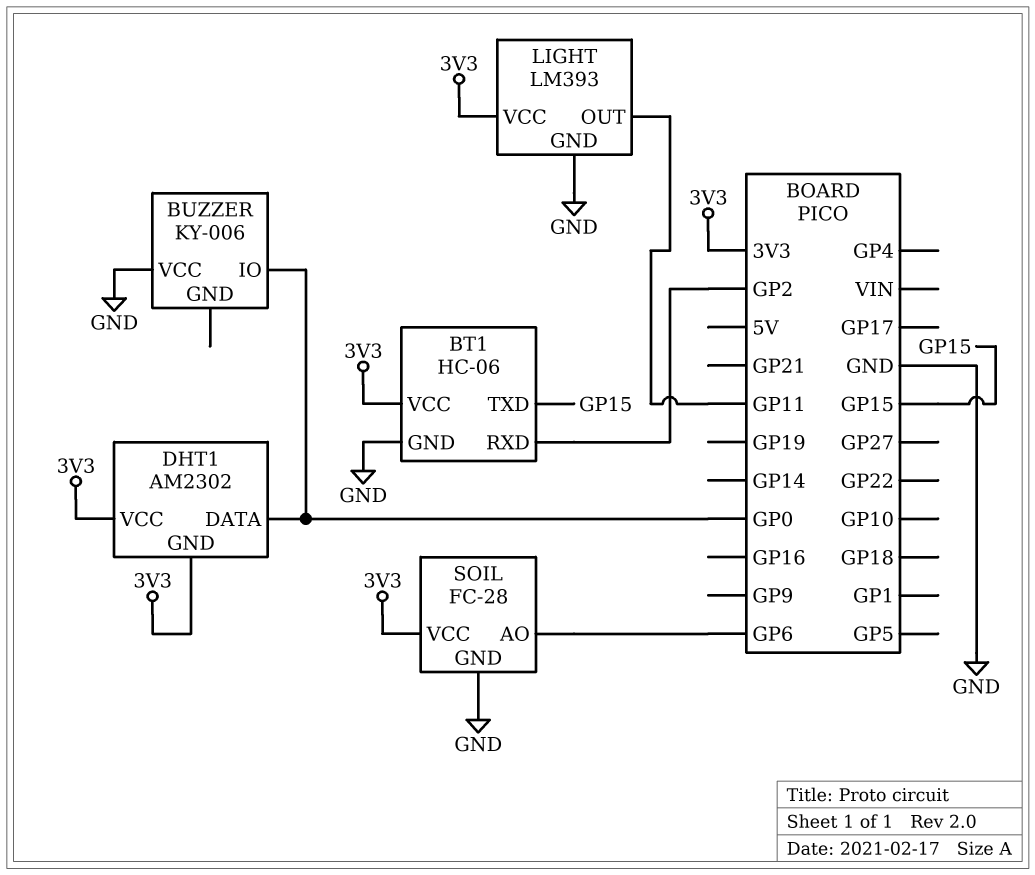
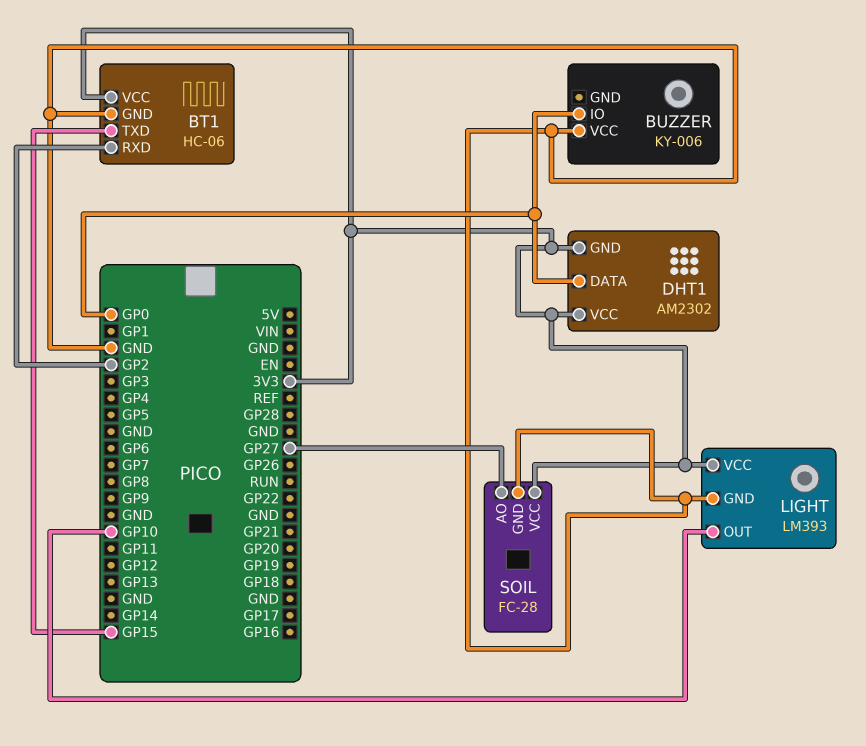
LIGHT pin OUT: GP11 -> GP10
SOIL pin AO: GP6 -> GP27

